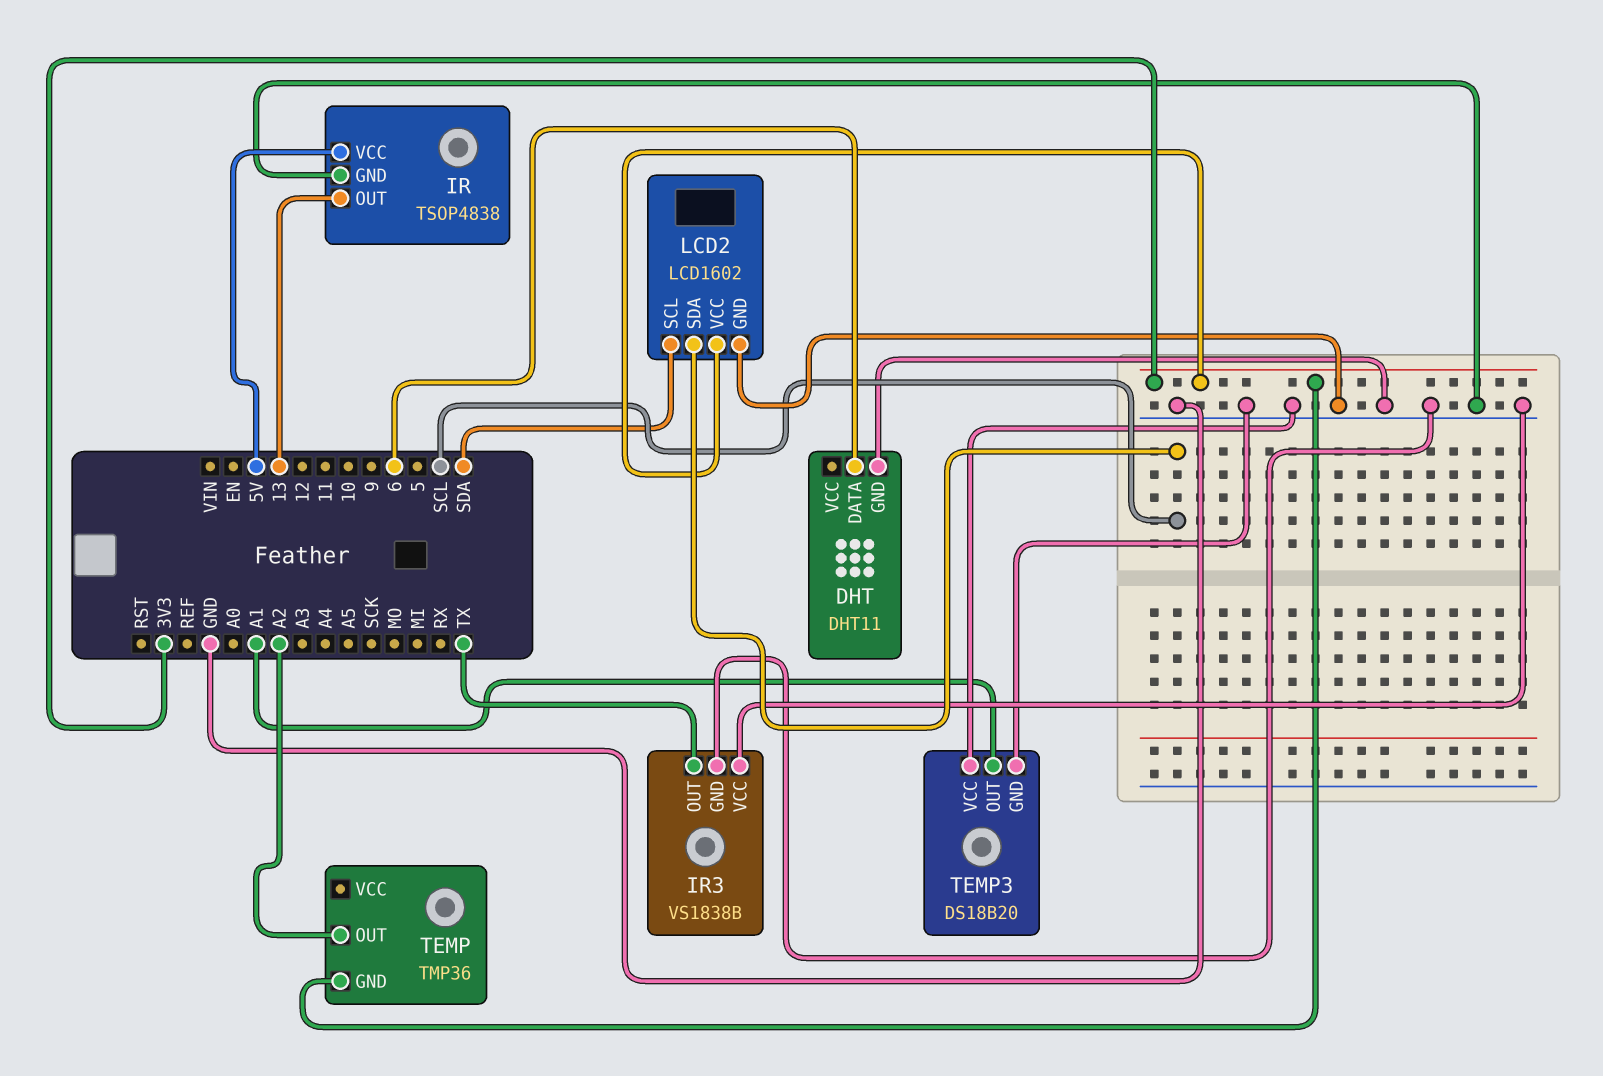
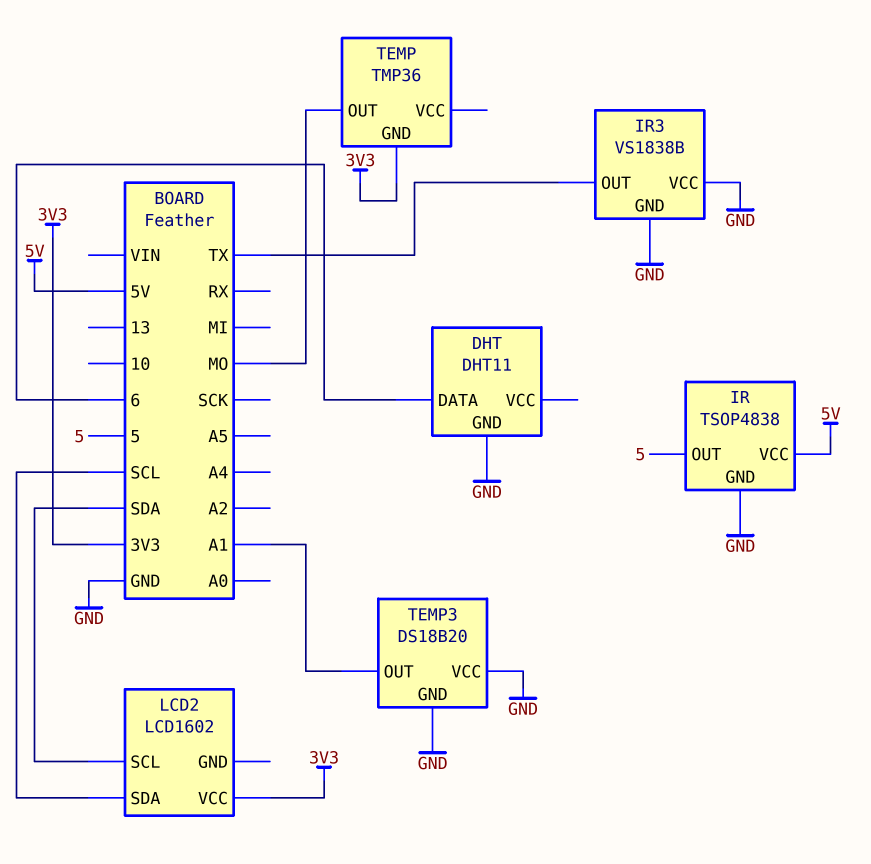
IR pin OUT: 13 -> 5
LCD2 pin GND: GND -> none
TEMP pin OUT: A2 -> MO

